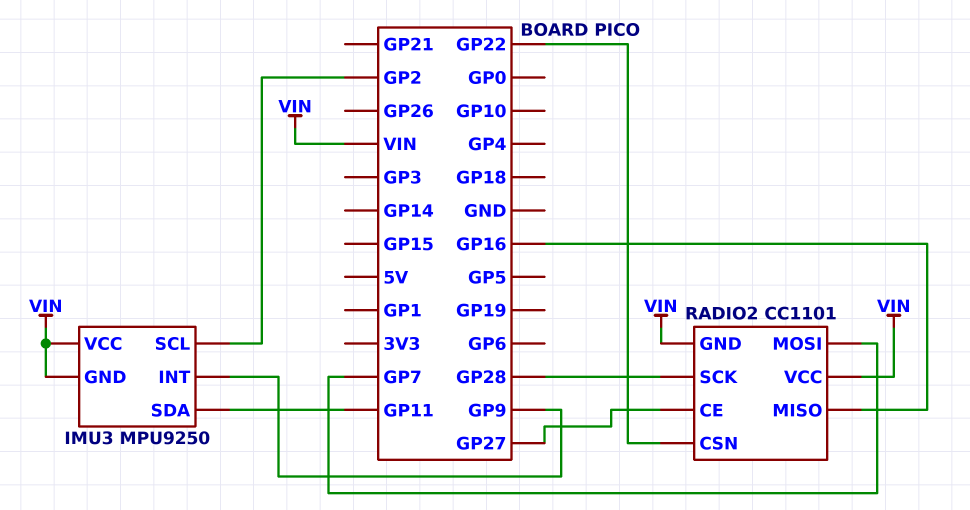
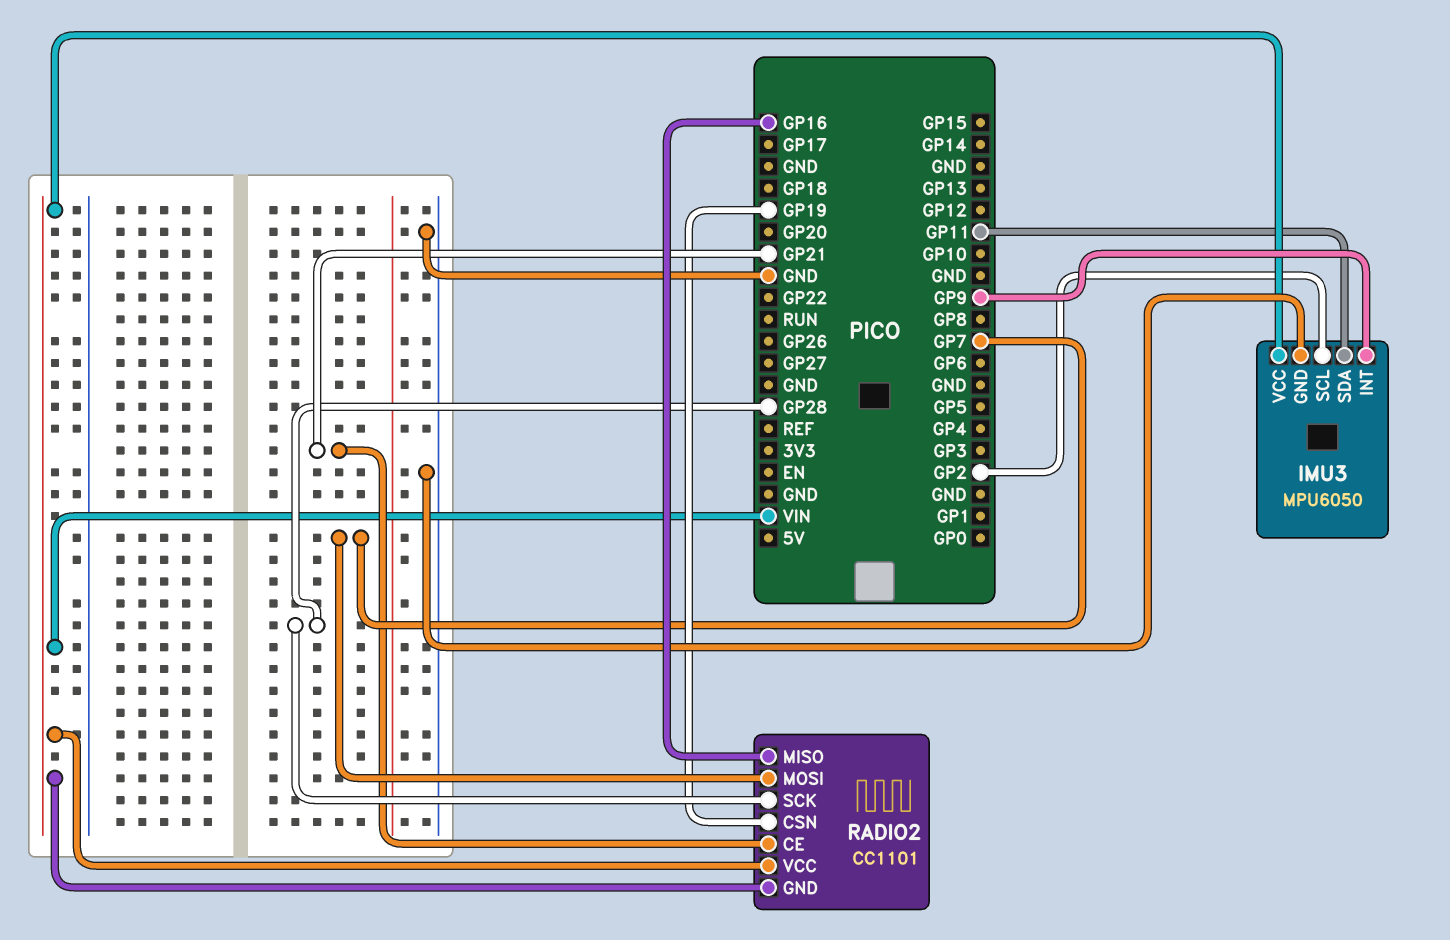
IMU3: MPU9250 -> MPU6050
IMU3 pin GND: VIN -> GND
RADIO2 pin CE: GP27 -> GP21
RADIO2 pin CSN: GP22 -> GP19

